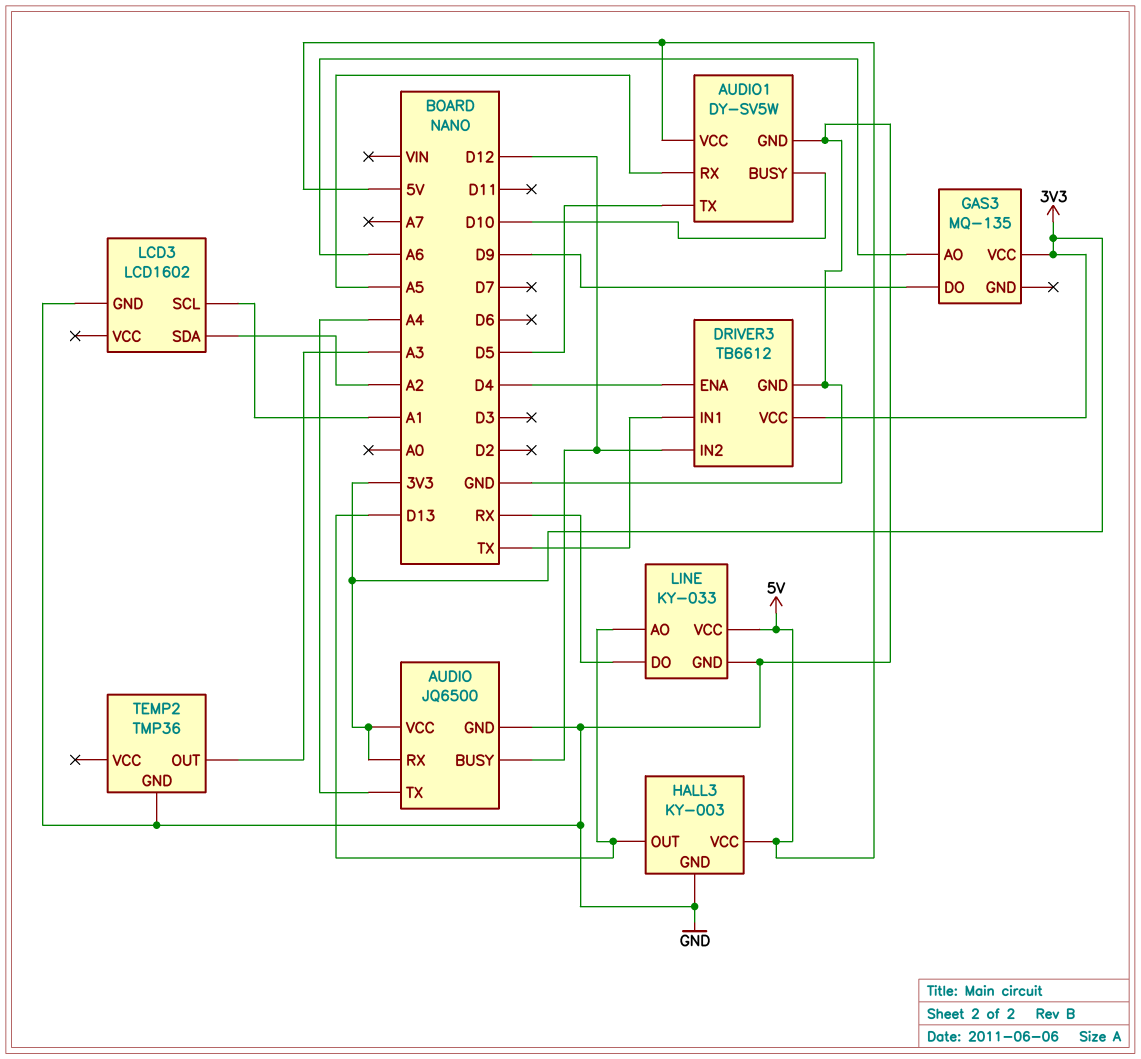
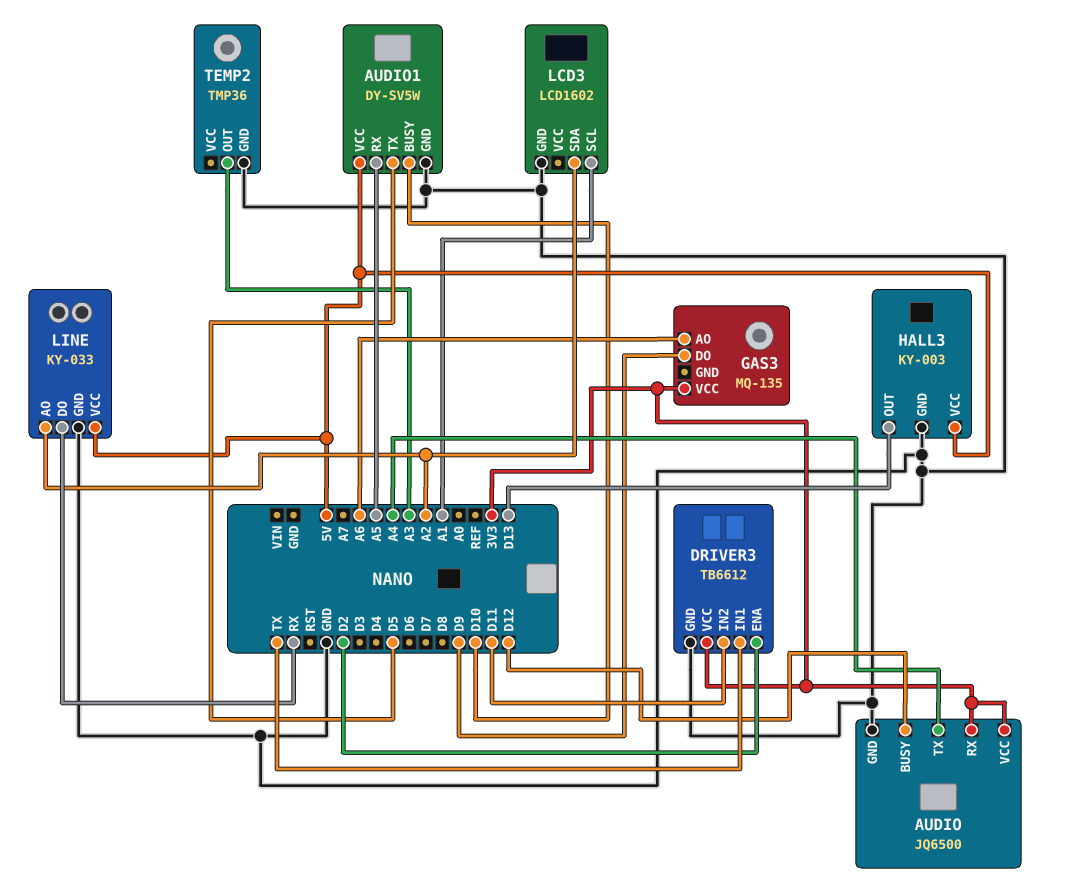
DRIVER3 pin ENA: D4 -> D2
DRIVER3 pin IN2: D12 -> D11
LINE pin AO: D13 -> A2

